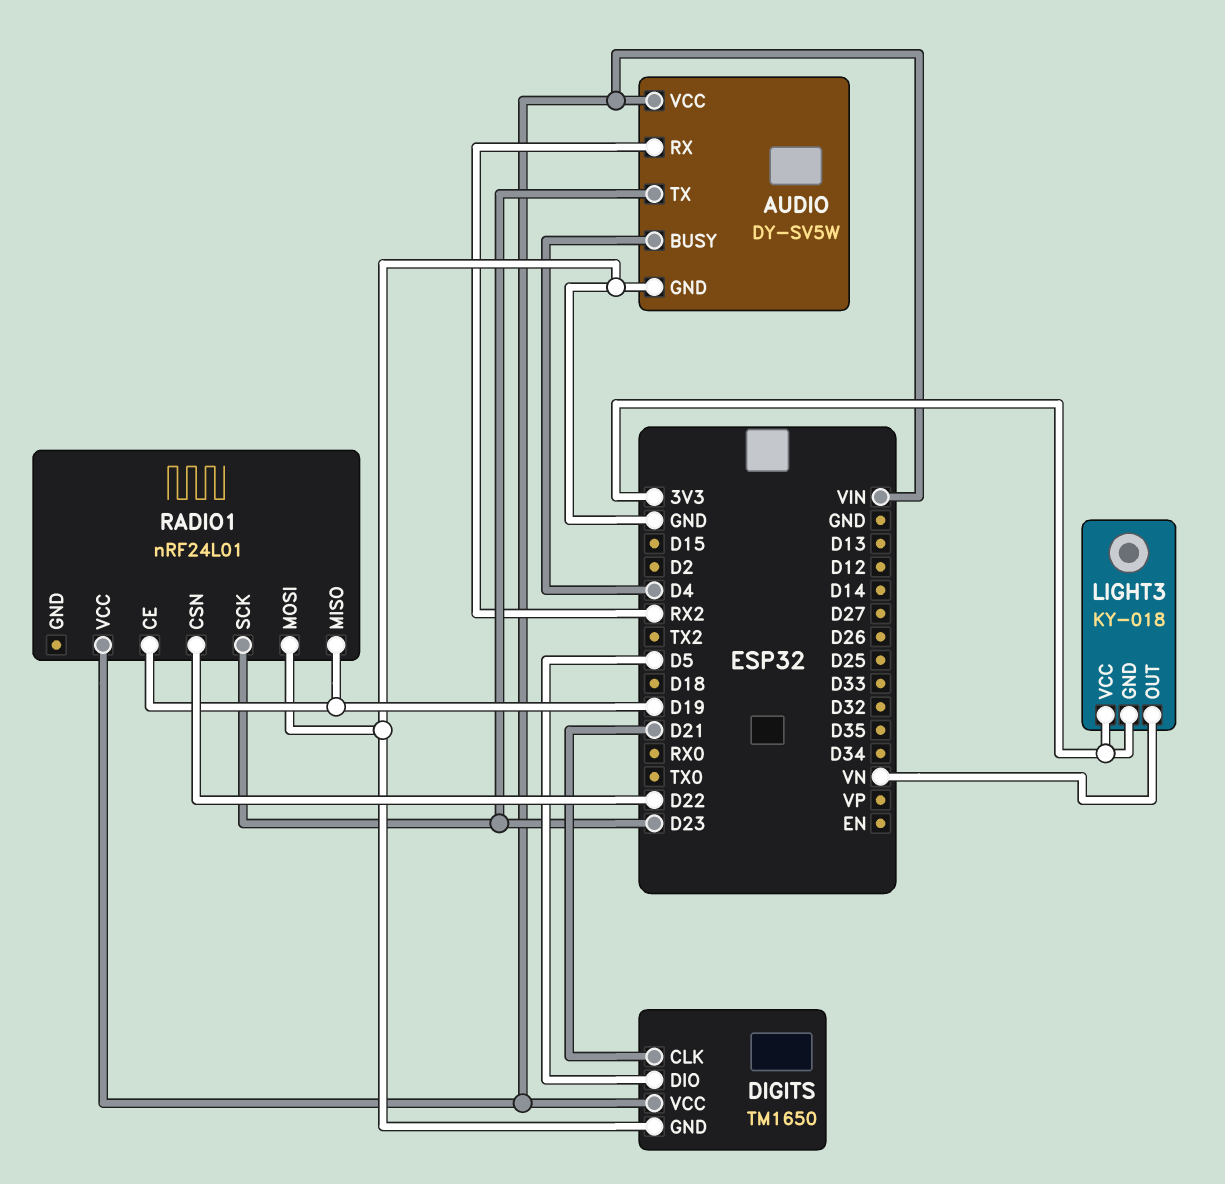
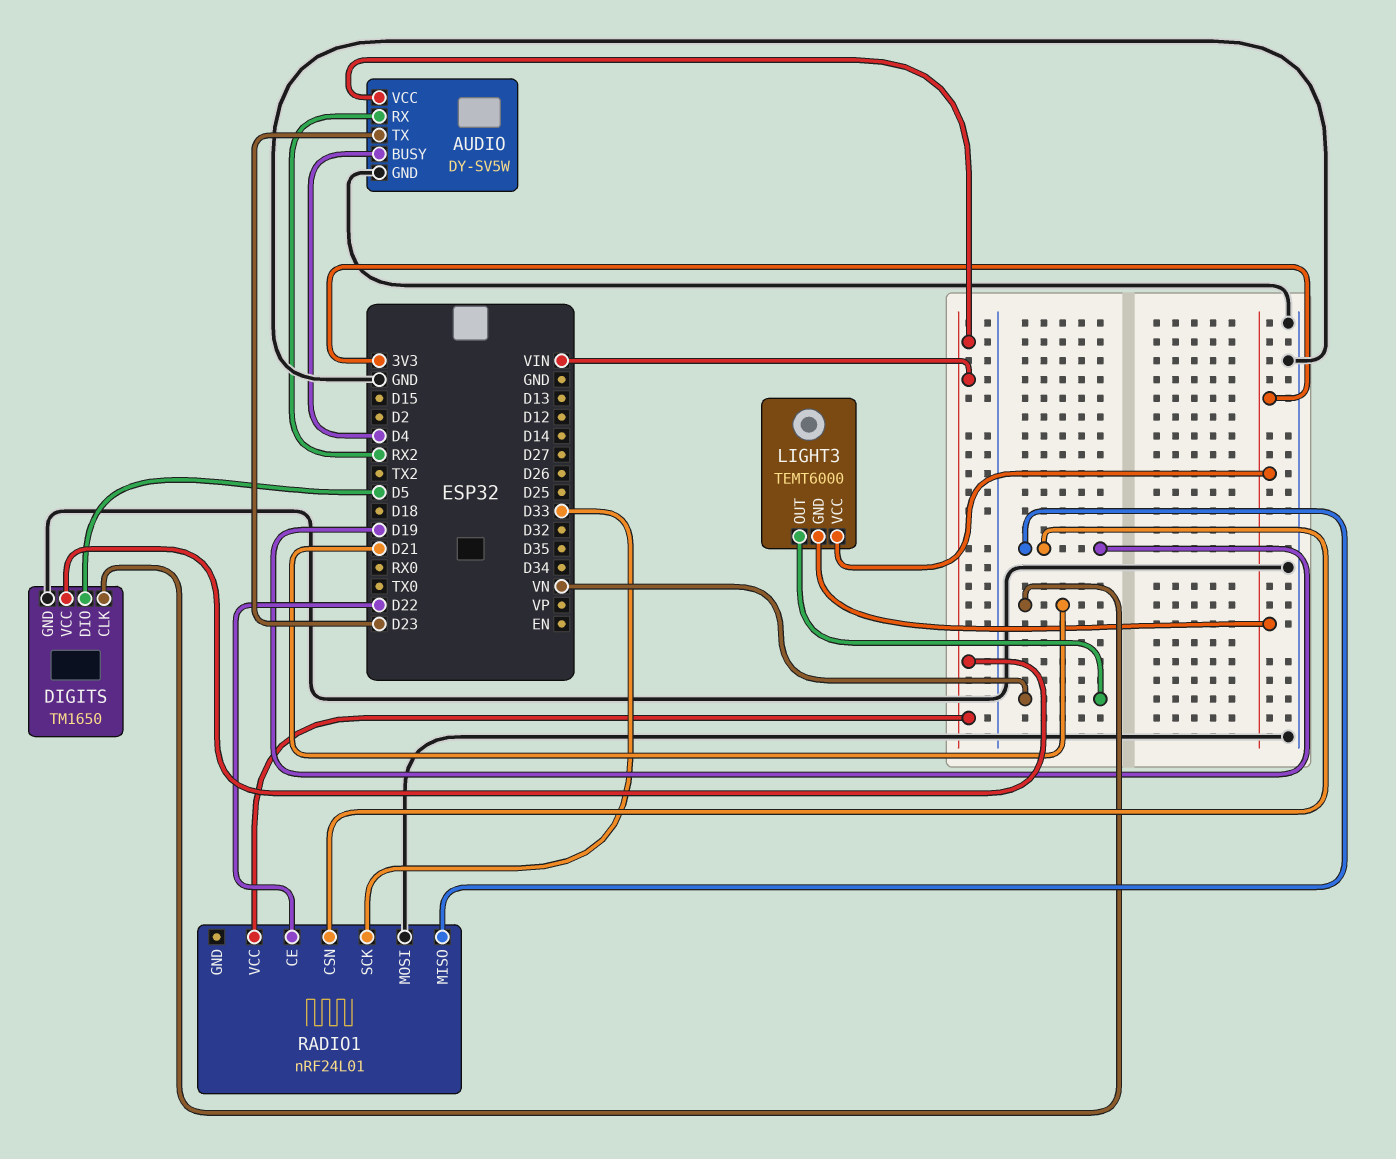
LIGHT3: KY-018 -> TEMT6000
RADIO1 pin CE: D19 -> D22
RADIO1 pin CSN: D22 -> D19
RADIO1 pin SCK: D23 -> D33

